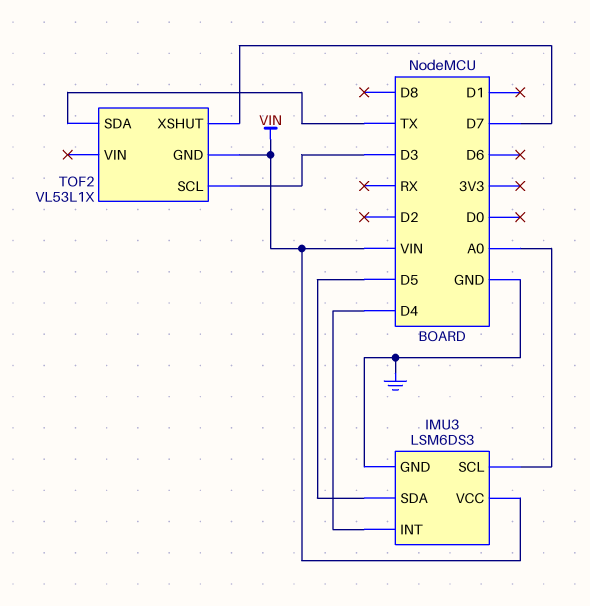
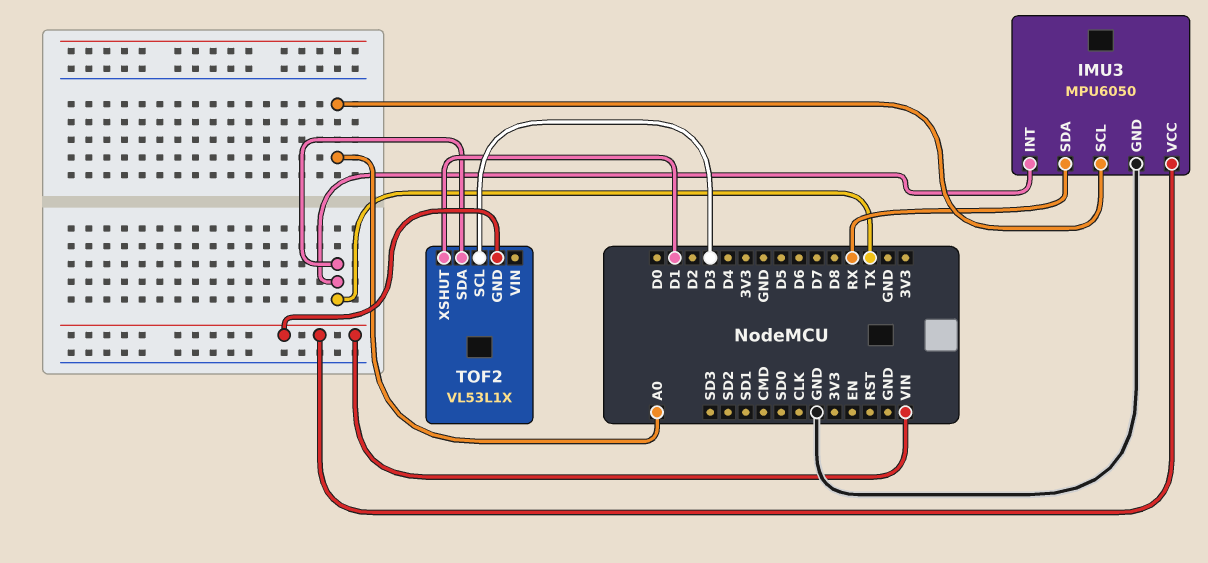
IMU3: LSM6DS3 -> MPU6050
IMU3 pin INT: D4 -> TX
IMU3 pin SDA: D5 -> RX
TOF2 pin XSHUT: D7 -> D1

